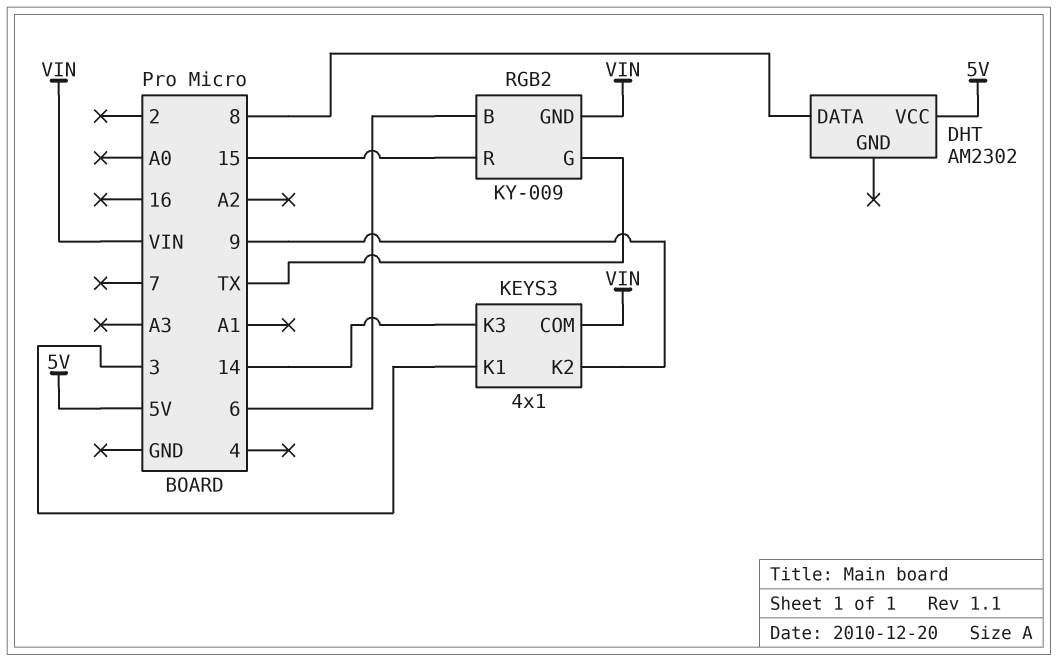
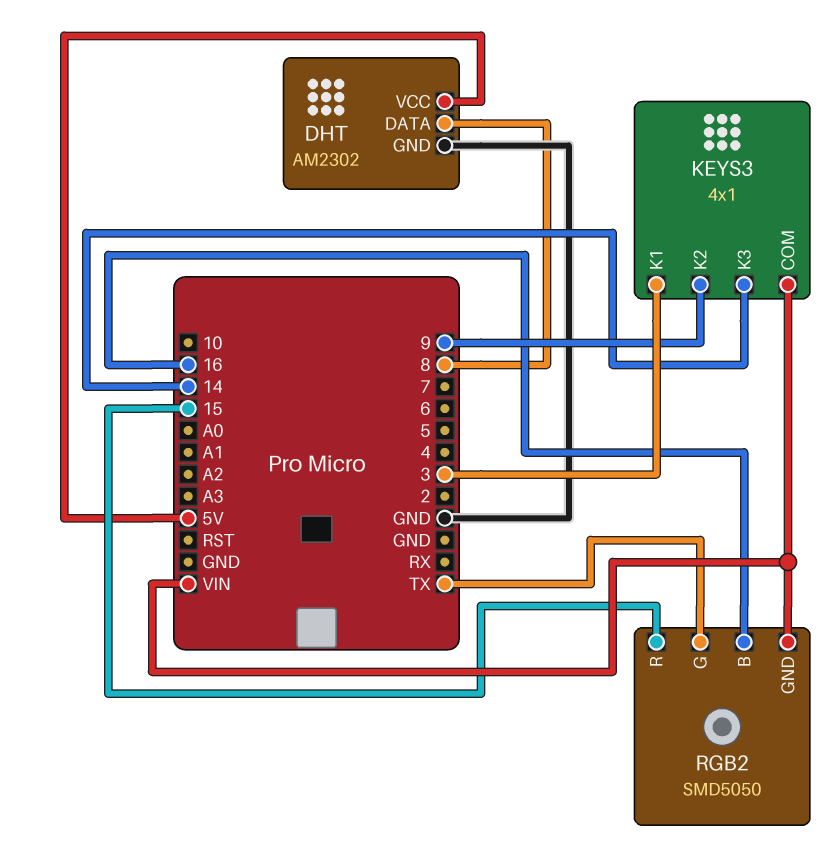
DHT pin GND: none -> GND
RGB2: KY-009 -> SMD5050
RGB2 pin B: 6 -> 16

